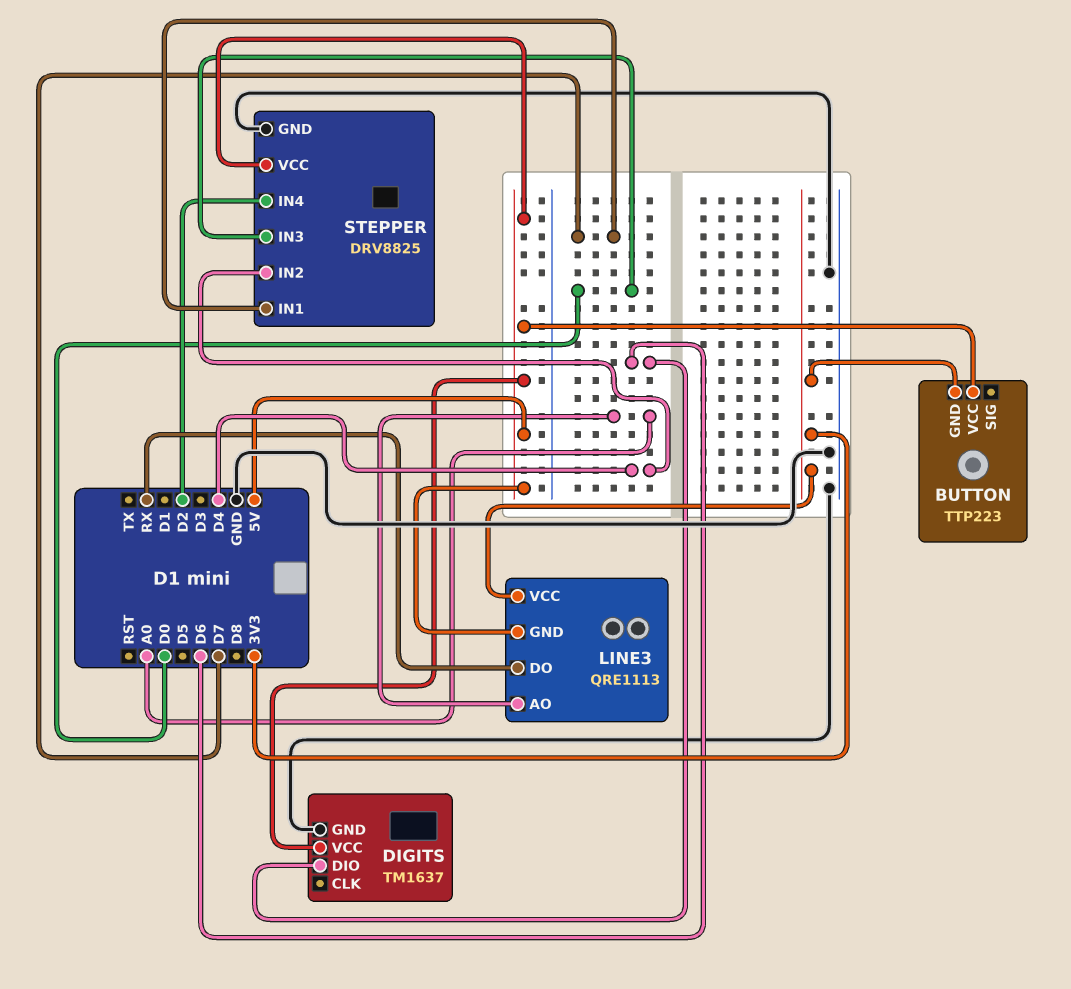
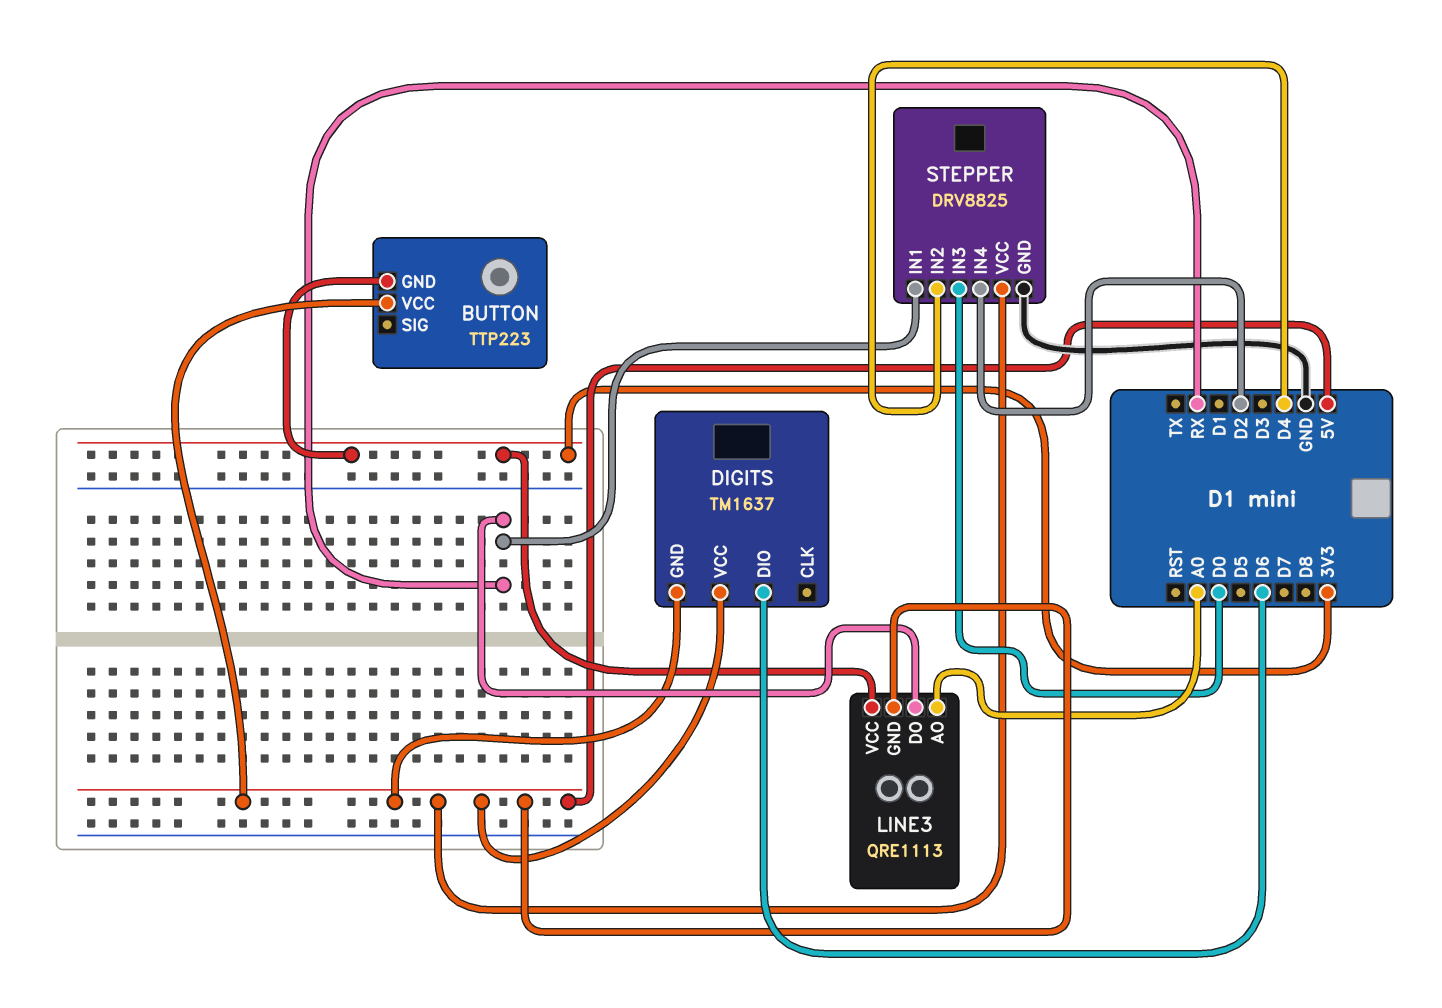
DIGITS pin GND: GND -> 5V
STEPPER pin IN1: D7 -> RX

